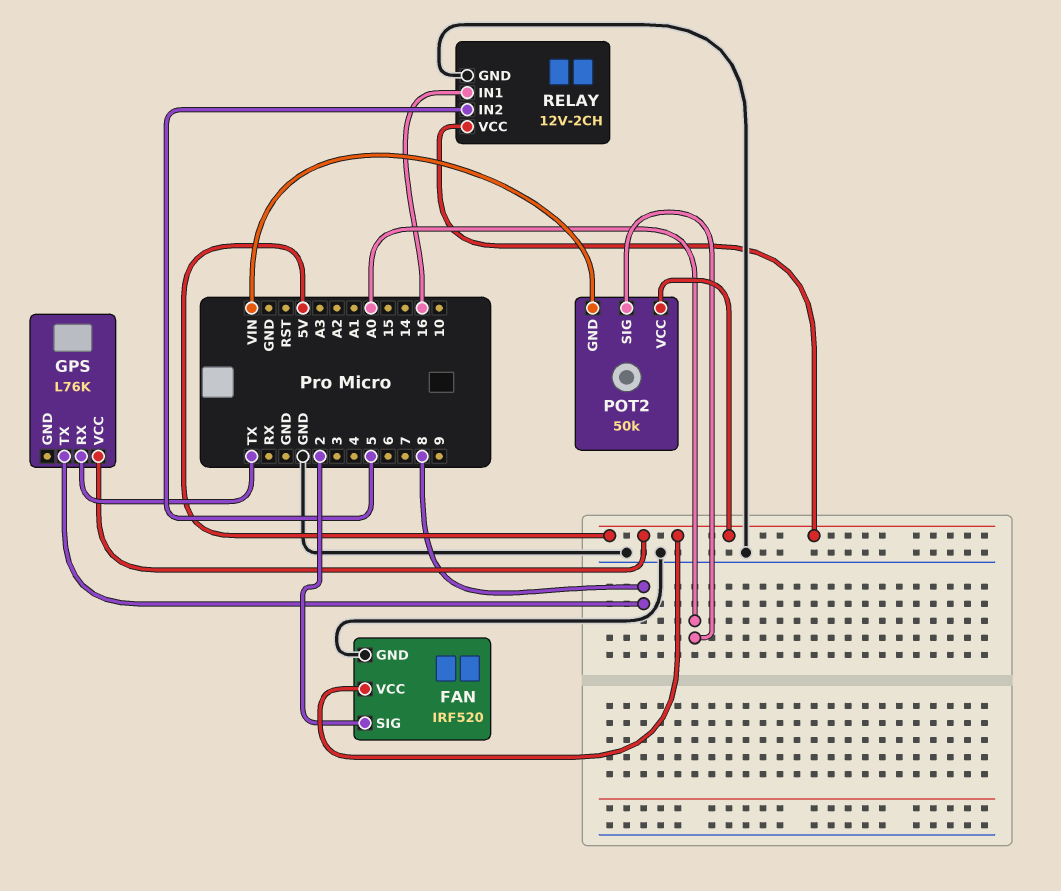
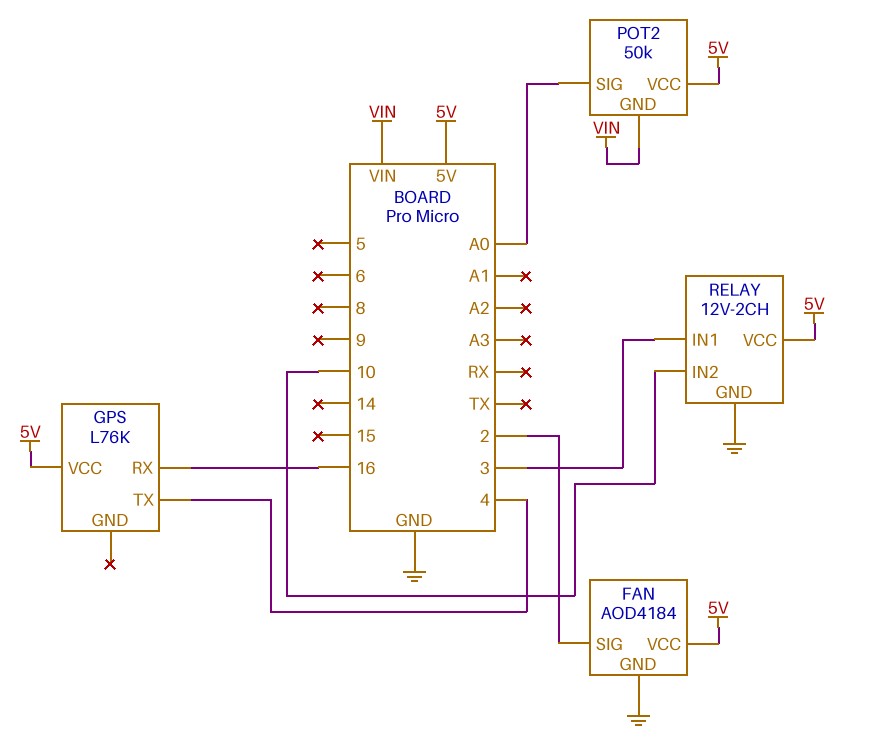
FAN: IRF520 -> AOD4184
GPS pin RX: TX -> 16
GPS pin TX: 8 -> 4
RELAY pin IN1: 16 -> 3
RELAY pin IN2: 5 -> 10

